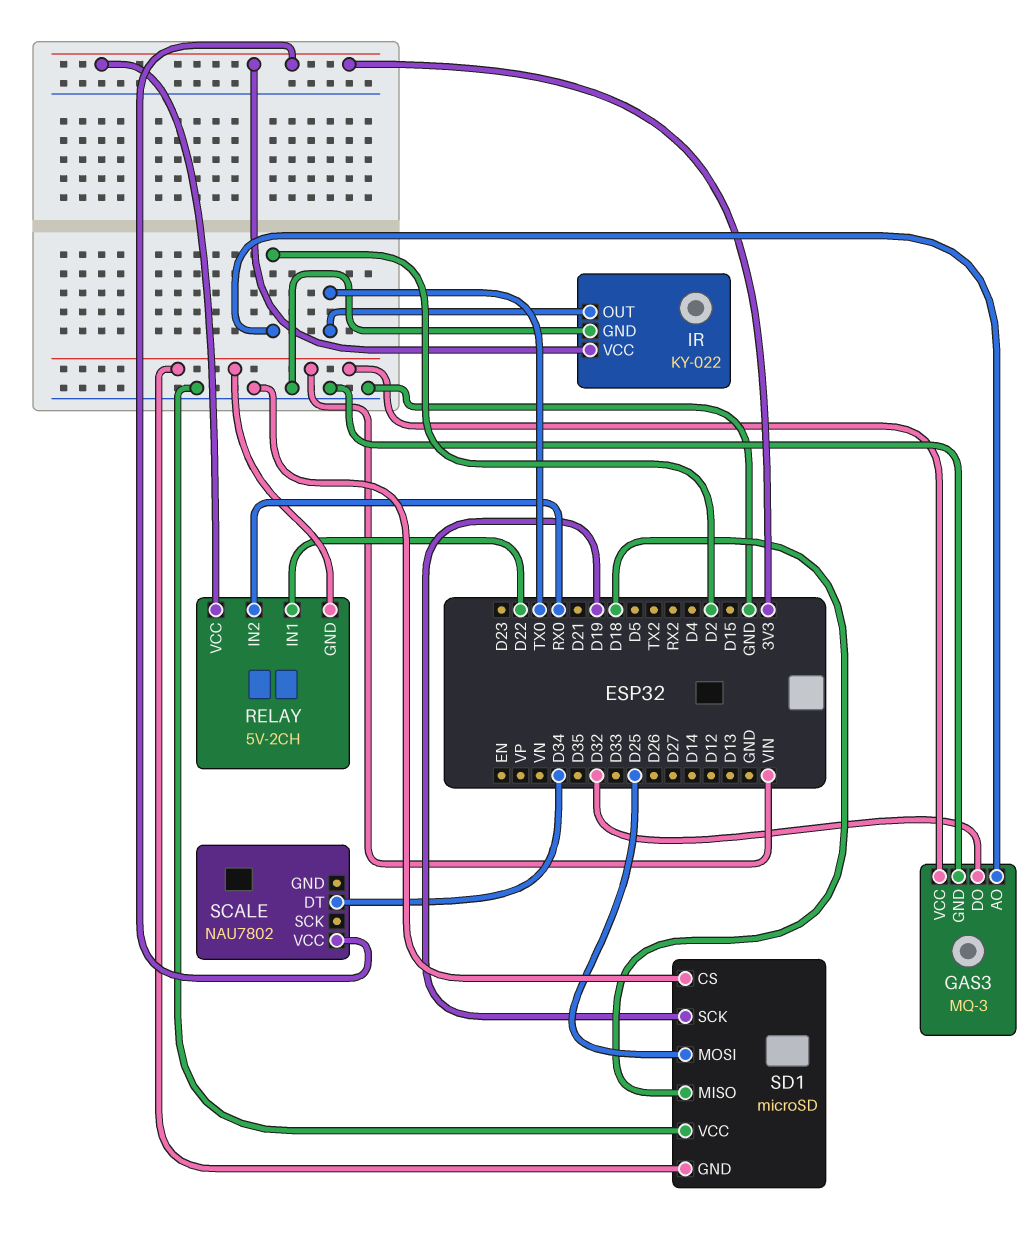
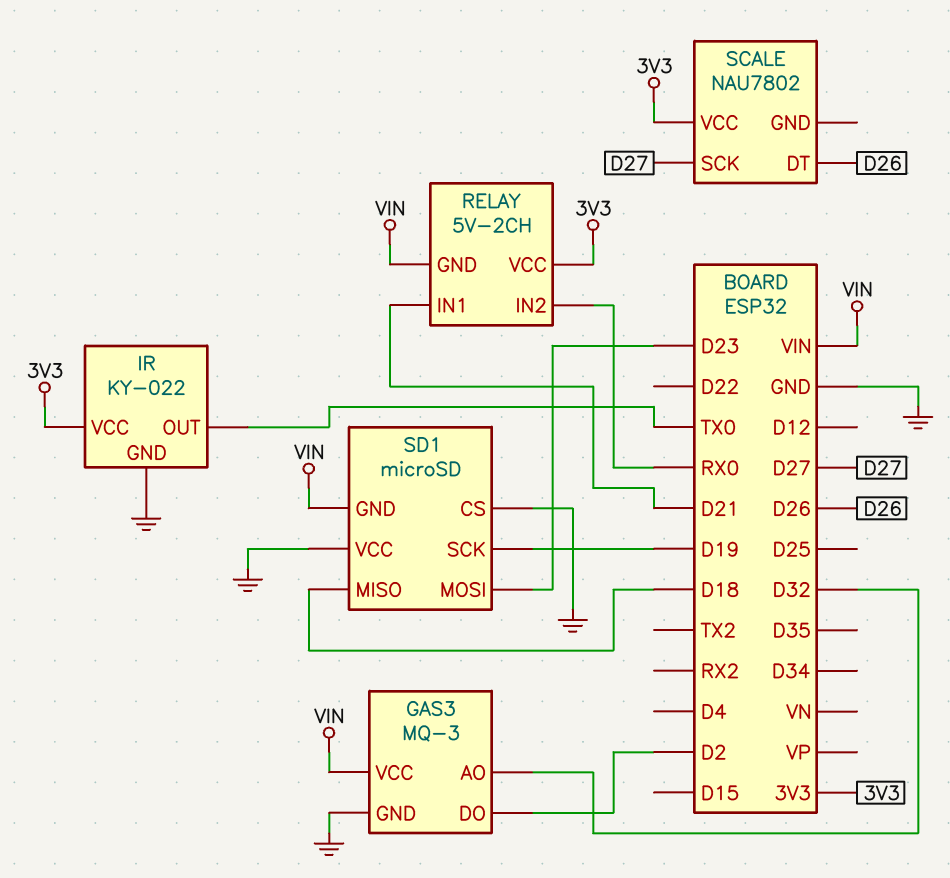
GAS3 pin AO: D2 -> D32
GAS3 pin DO: D32 -> D2
RELAY pin IN1: D22 -> D21
SCALE pin DT: D34 -> D26
SCALE pin SCK: none -> D27
SD1 pin MOSI: D25 -> D23

